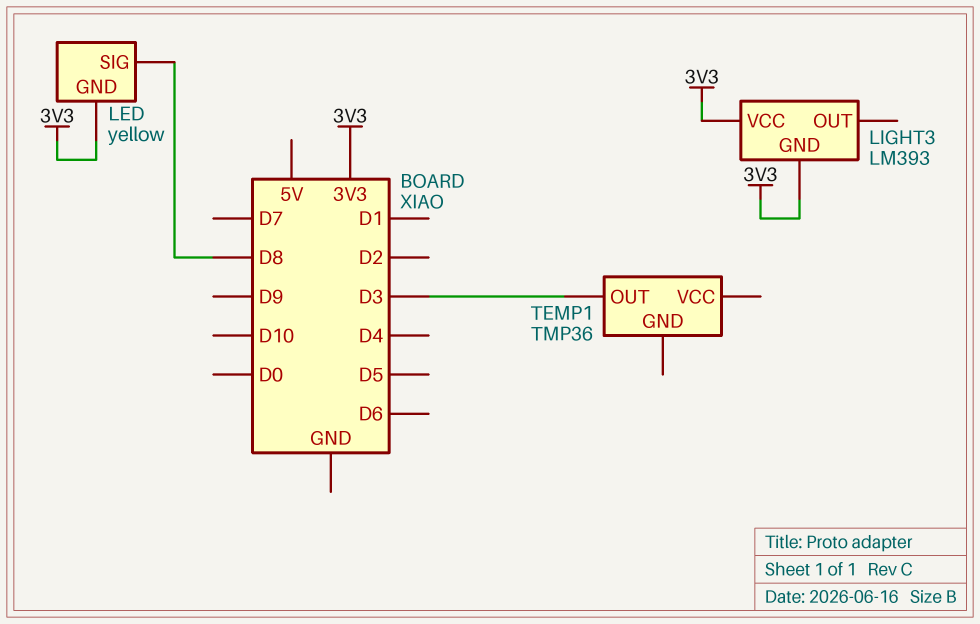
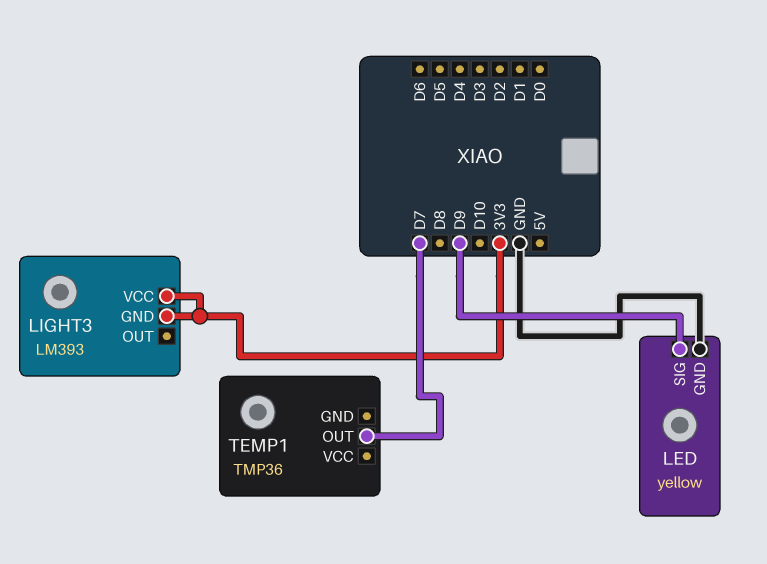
LED pin GND: 3V3 -> GND
LED pin SIG: D8 -> D9
TEMP1 pin OUT: D3 -> D7

